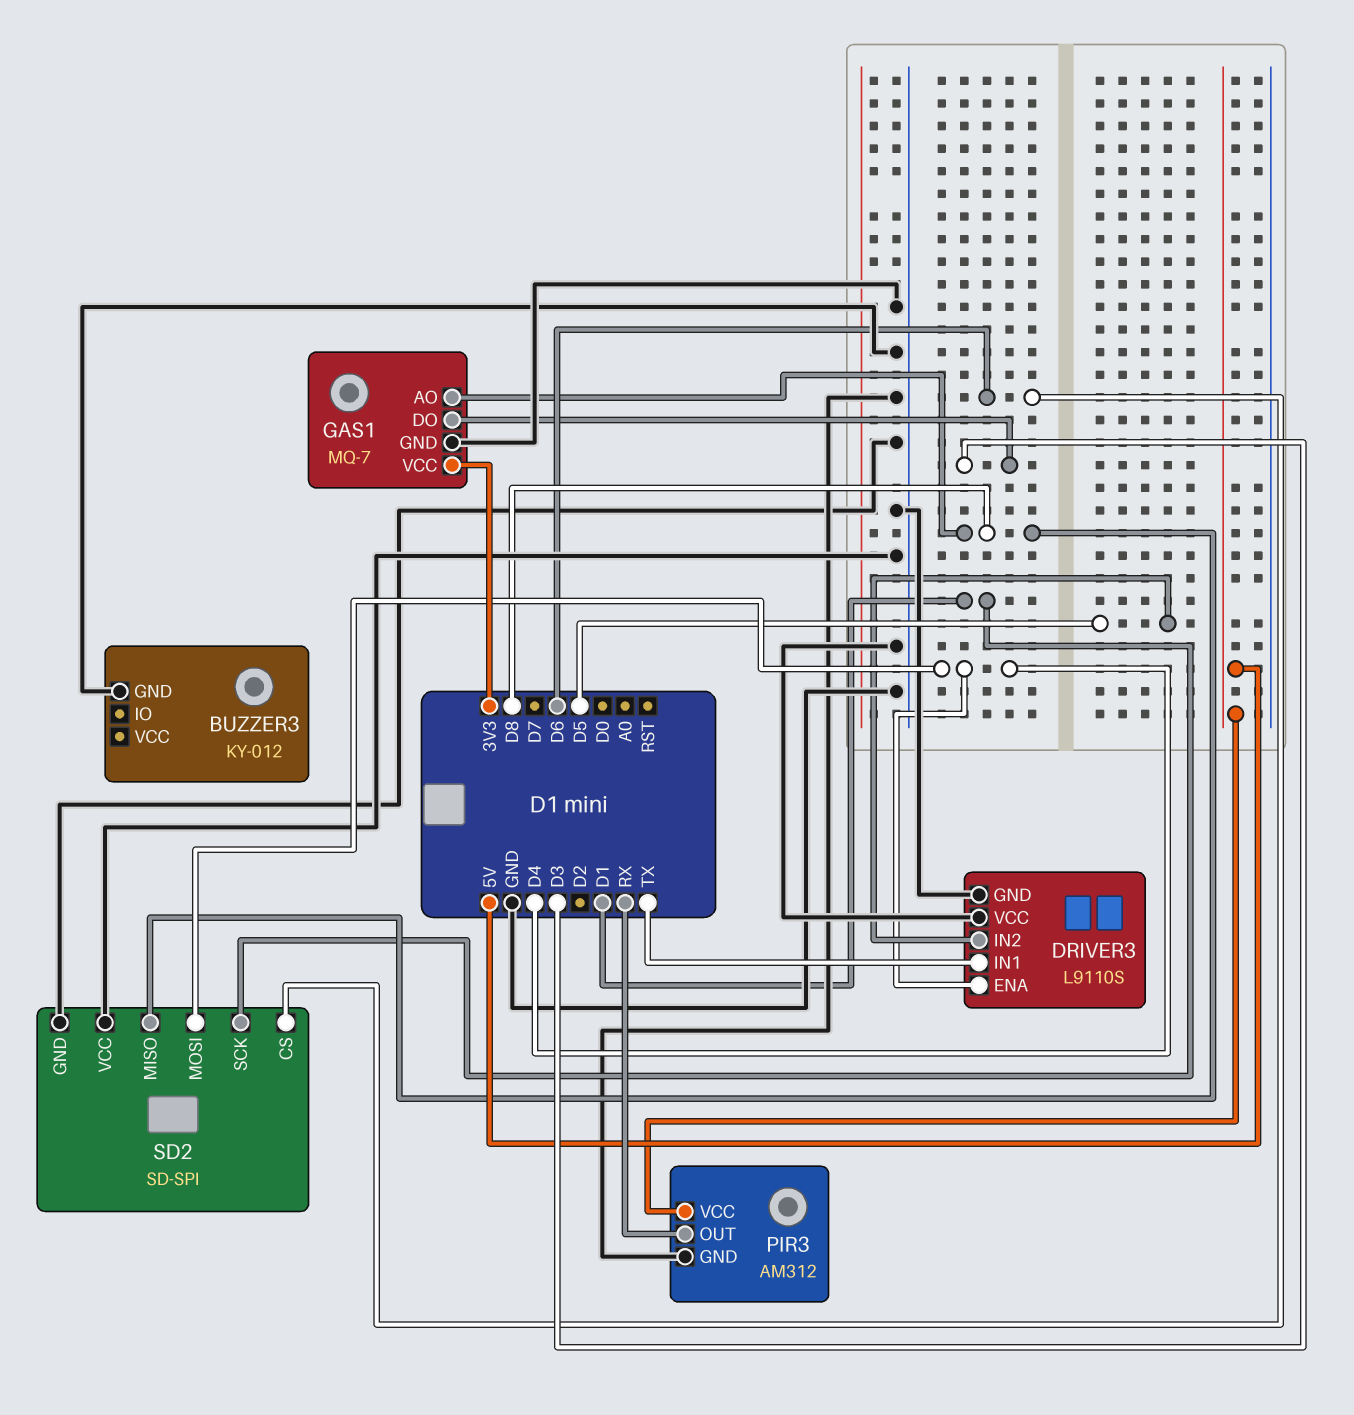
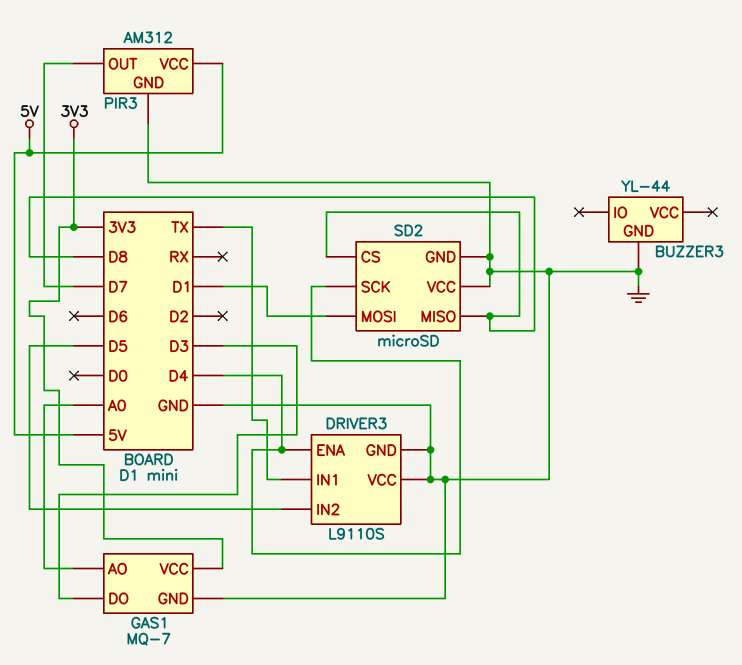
BUZZER3: KY-012 -> YL-44
GAS1 pin AO: D8 -> A0
PIR3 pin OUT: RX -> D7
SD2: SD-SPI -> microSD
SD2 pin CS: D6 -> D8
SD2 pin MOSI: D4 -> D1
SD2 pin SCK: D1 -> D4

